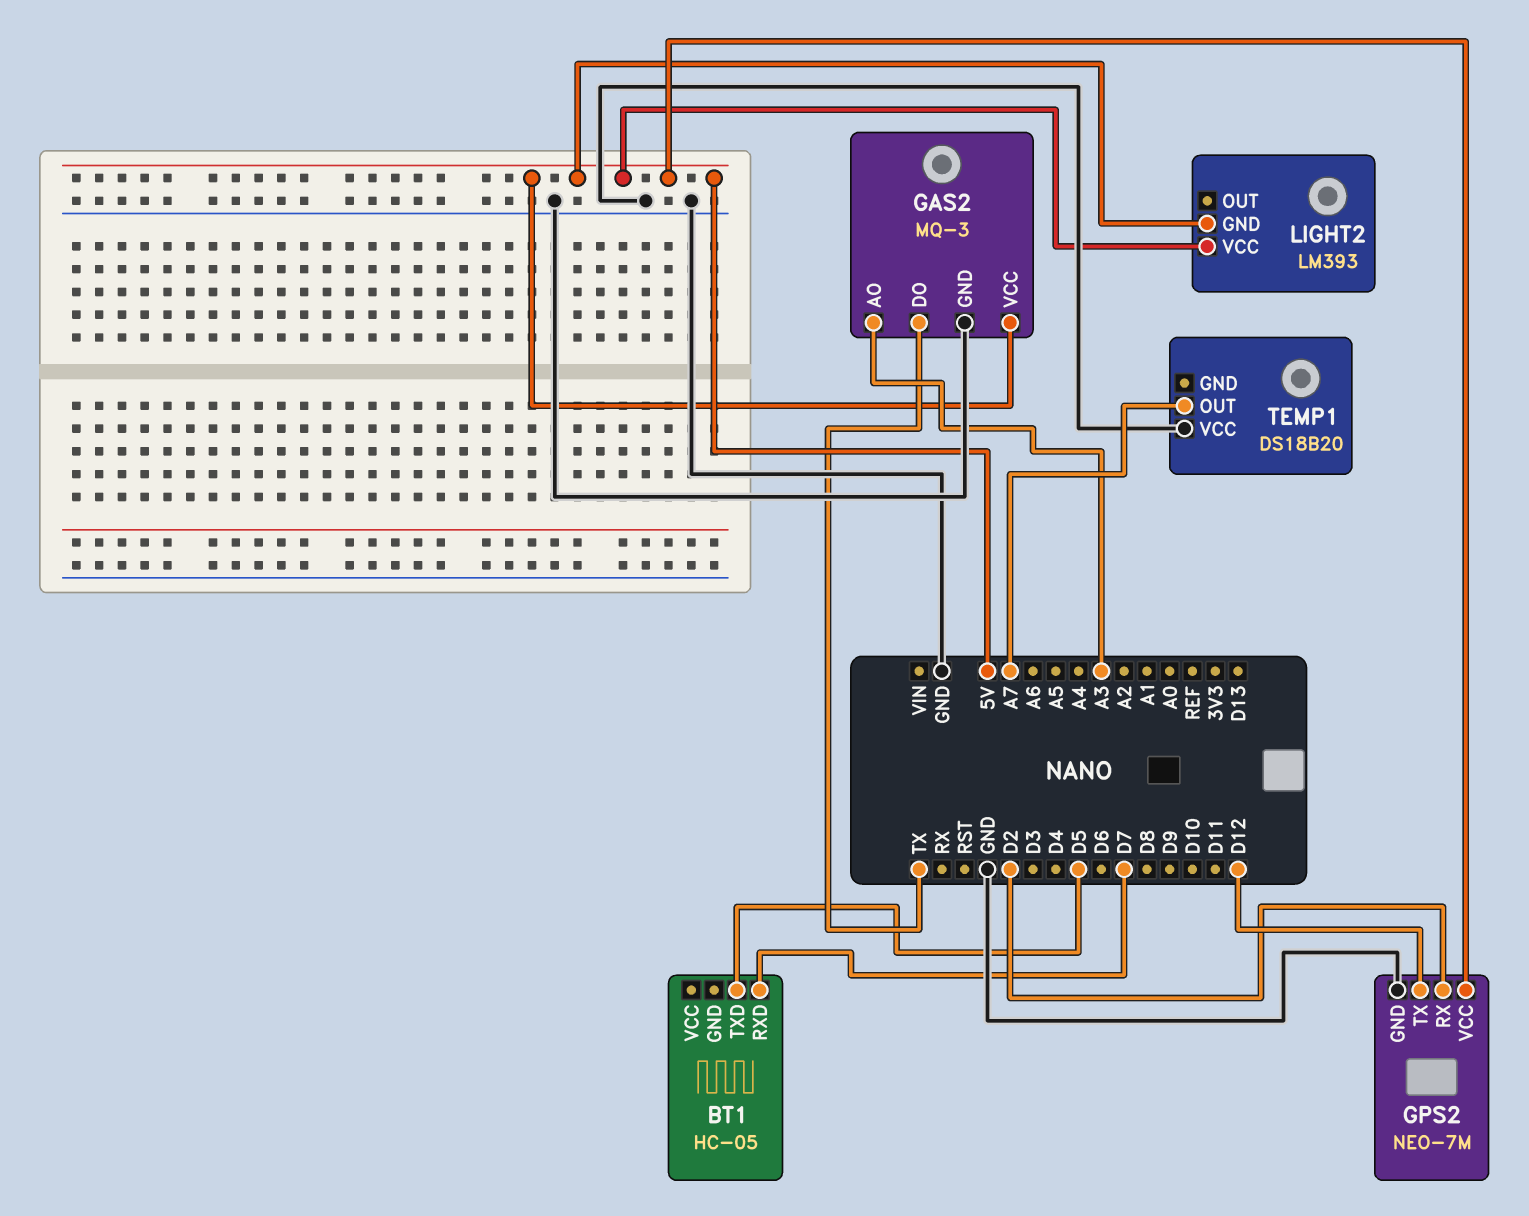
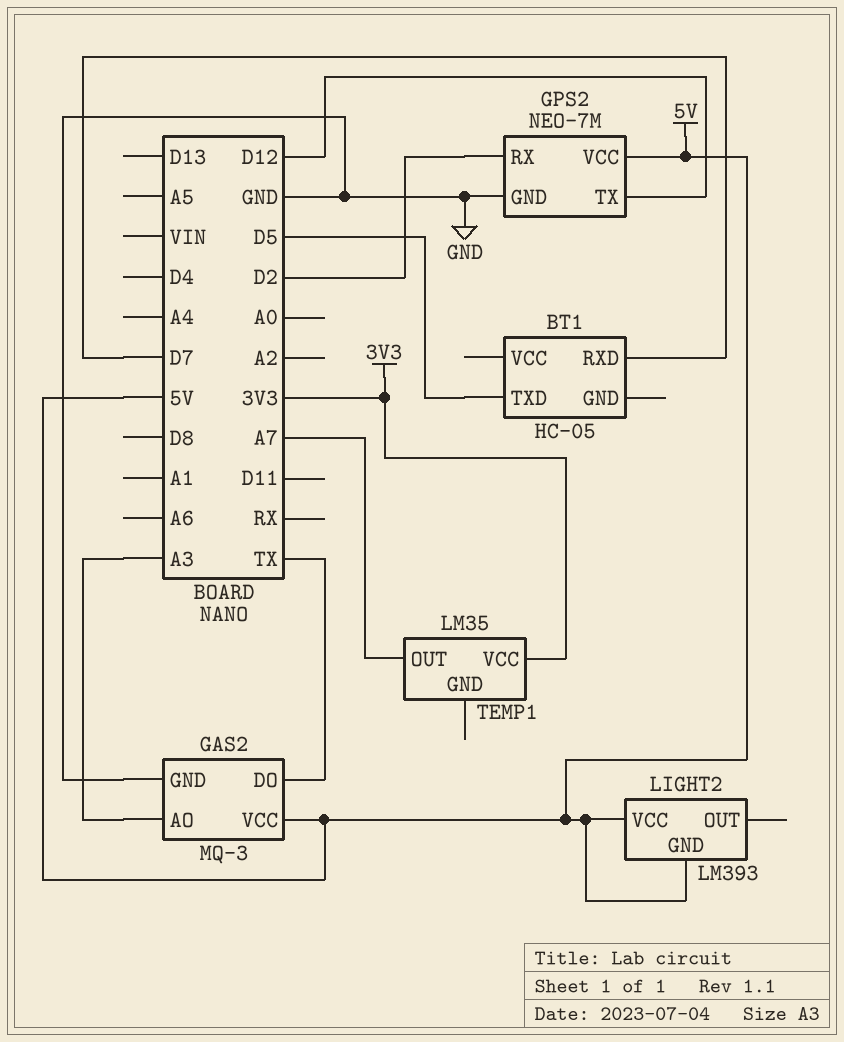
TEMP1: DS18B20 -> LM35
TEMP1 pin VCC: GND -> 3V3

